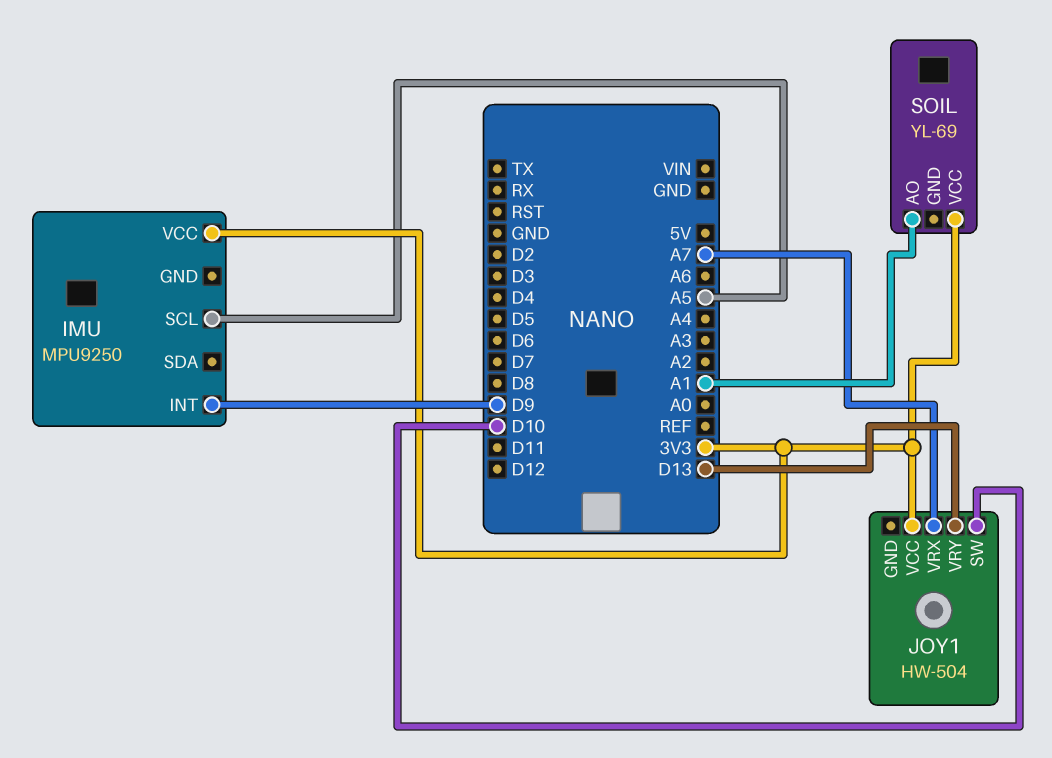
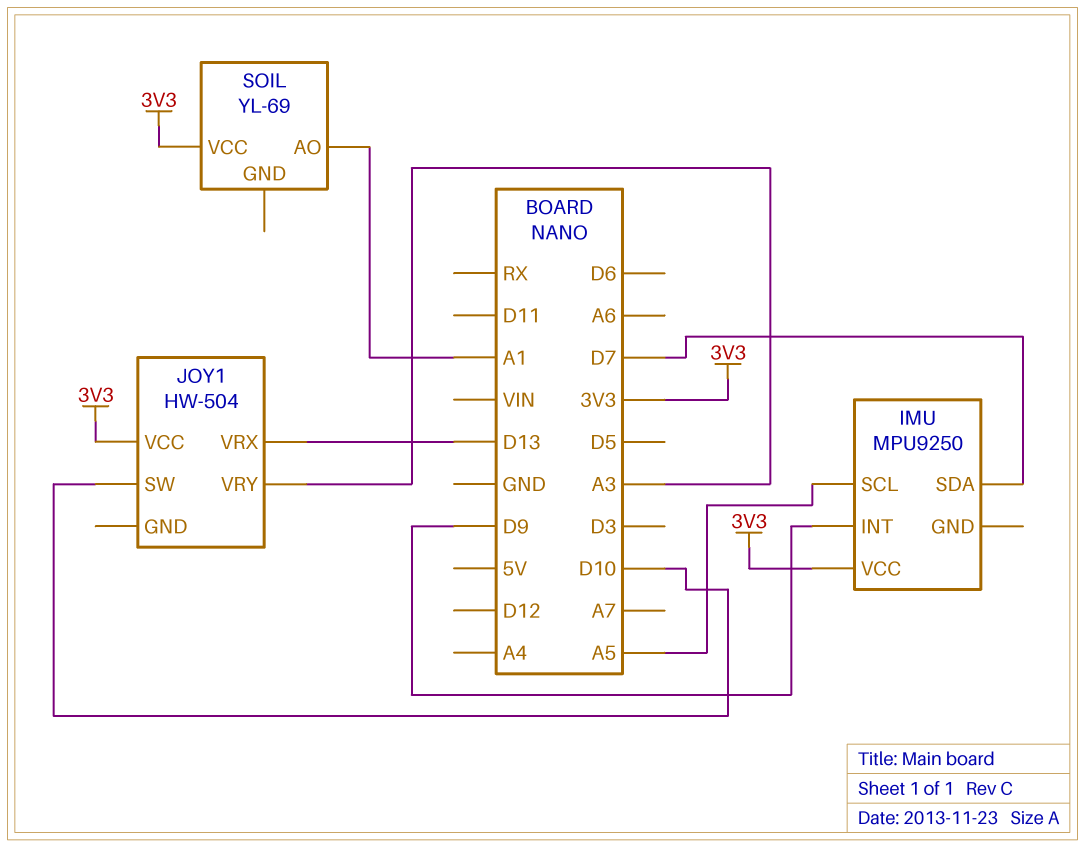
IMU pin SDA: none -> D7
JOY1 pin VRX: A7 -> D13
JOY1 pin VRY: D13 -> A3

